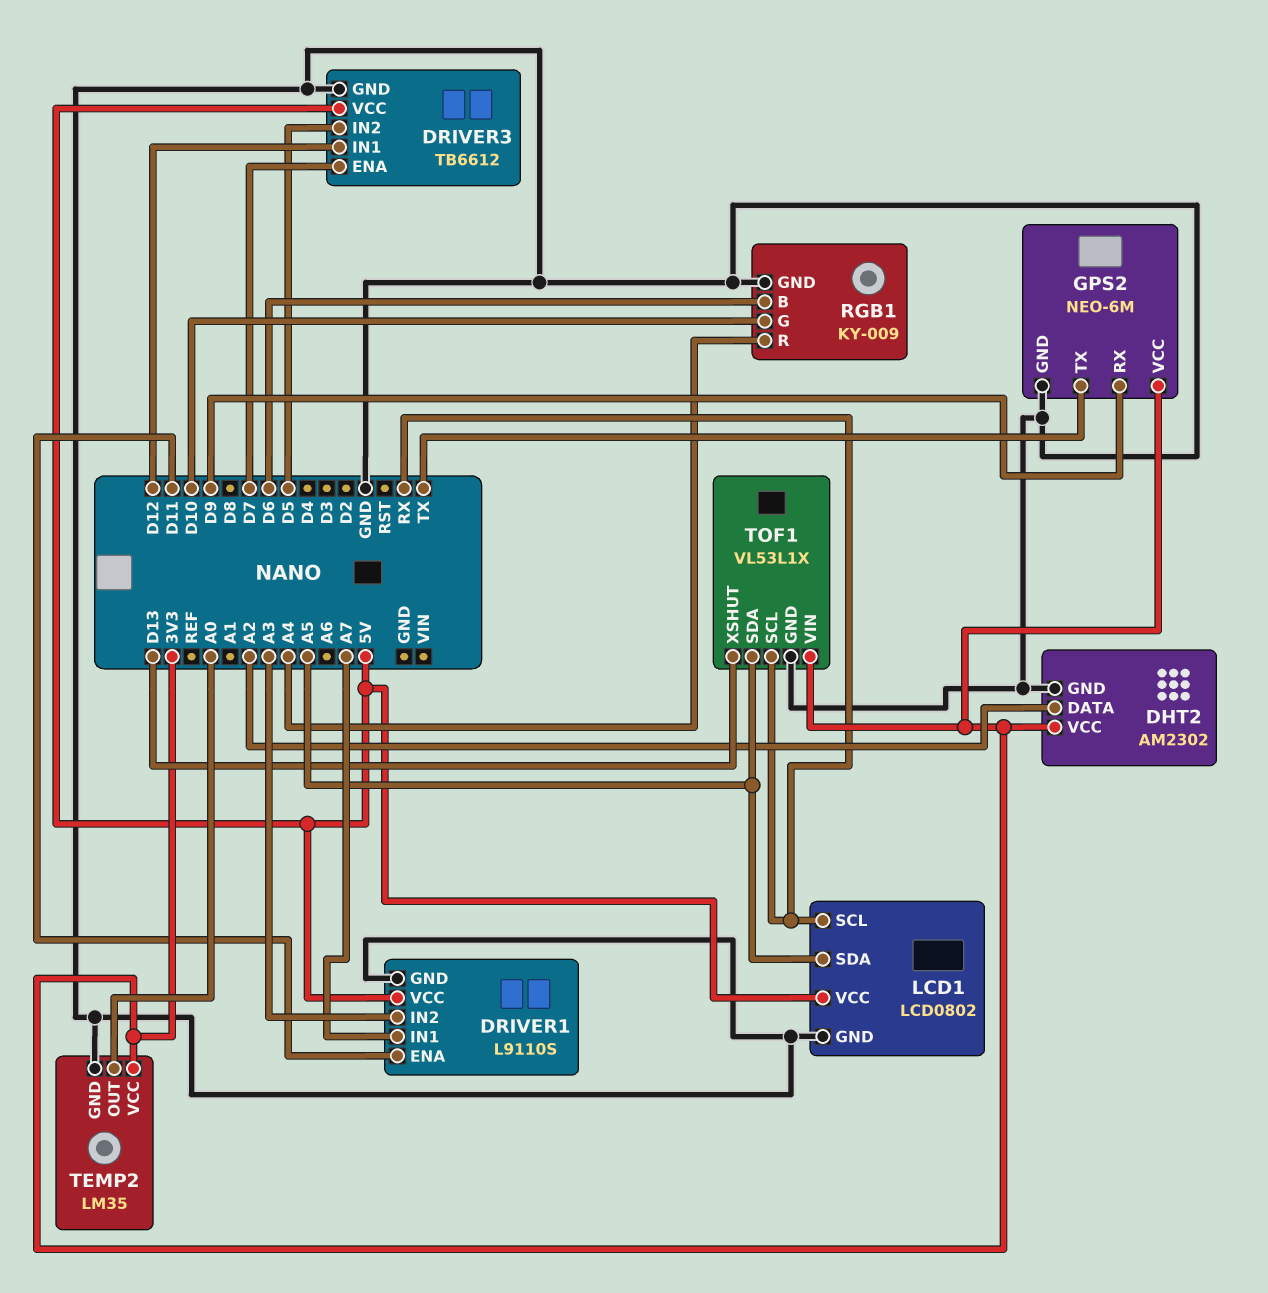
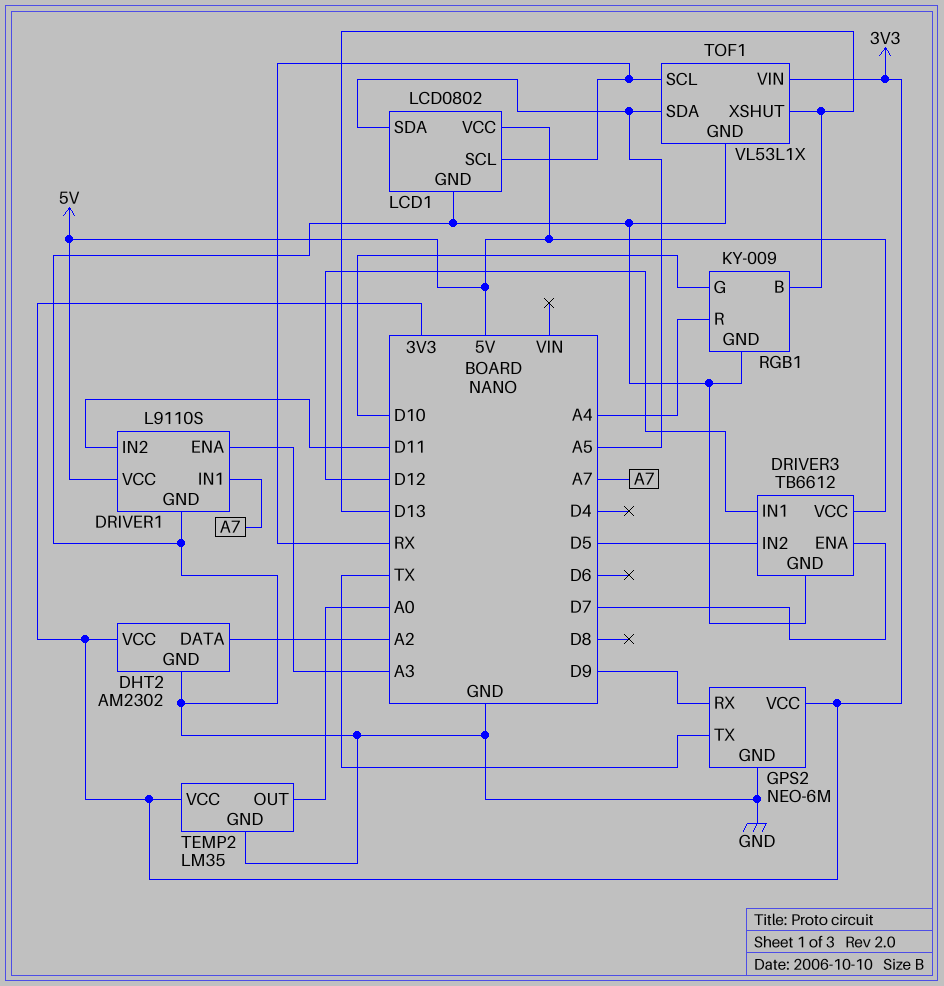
DRIVER1 pin ENA: D11 -> A3
DRIVER1 pin IN2: A3 -> D11
RGB1 pin B: D6 -> D13

